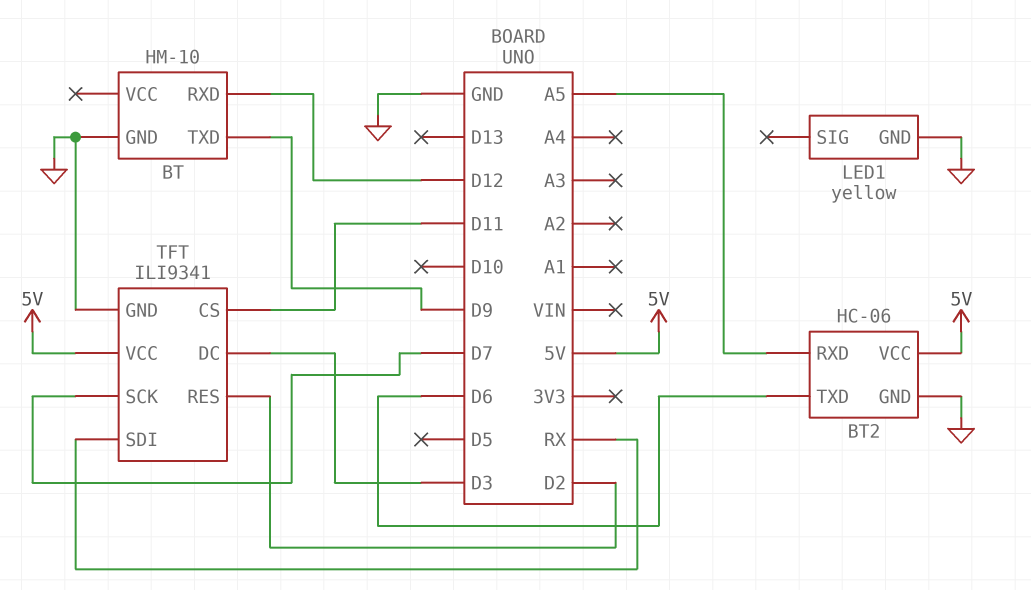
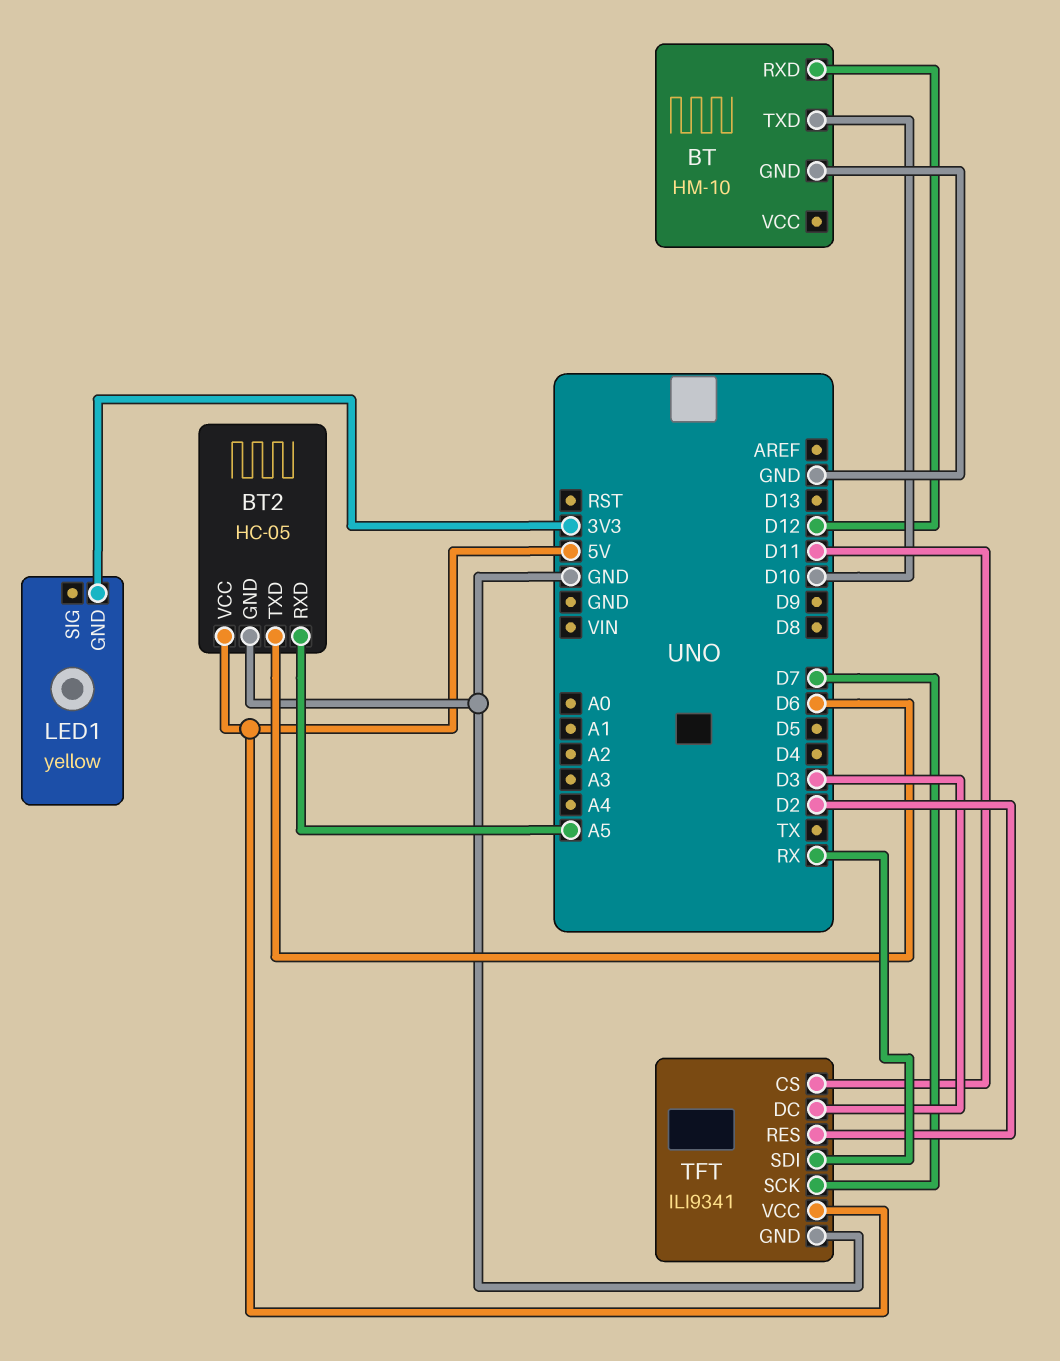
BT pin TXD: D9 -> D10
BT2: HC-06 -> HC-05
LED1 pin GND: GND -> 3V3

